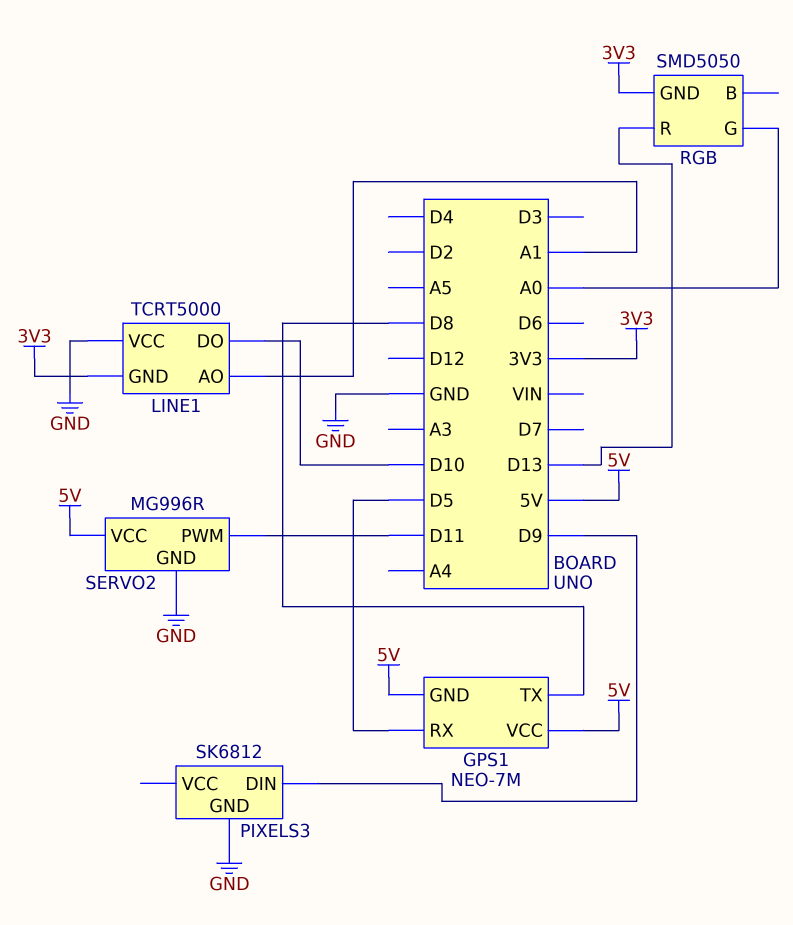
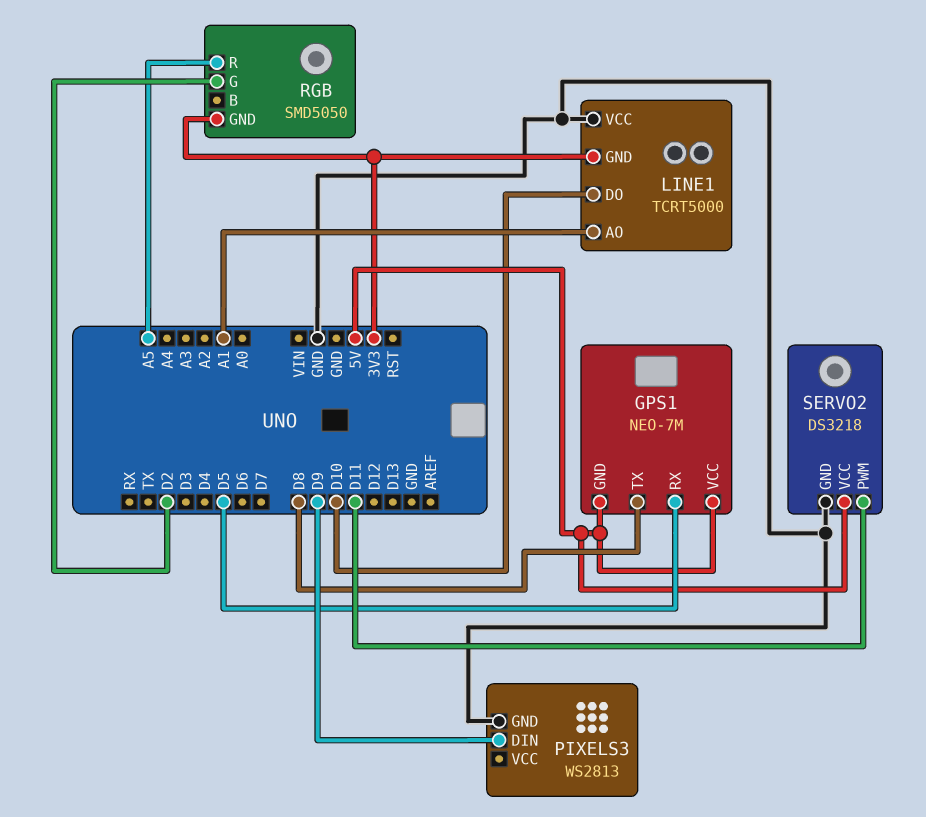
PIXELS3: SK6812 -> WS2813
RGB pin G: A0 -> D2
RGB pin R: D13 -> A5
SERVO2: MG996R -> DS3218

